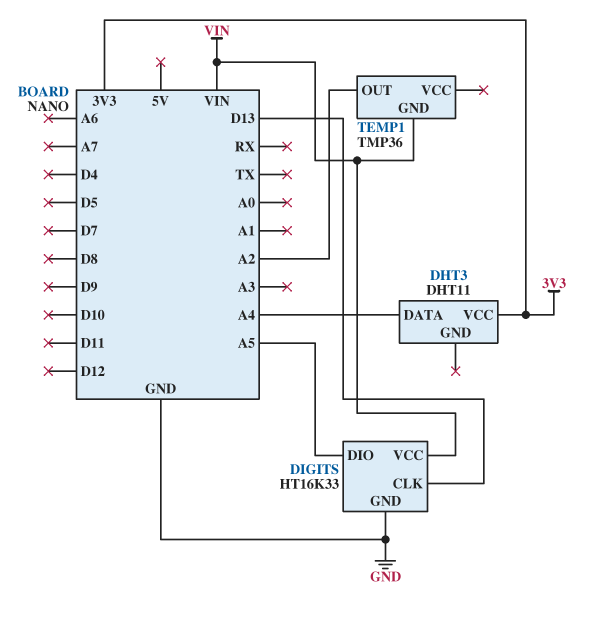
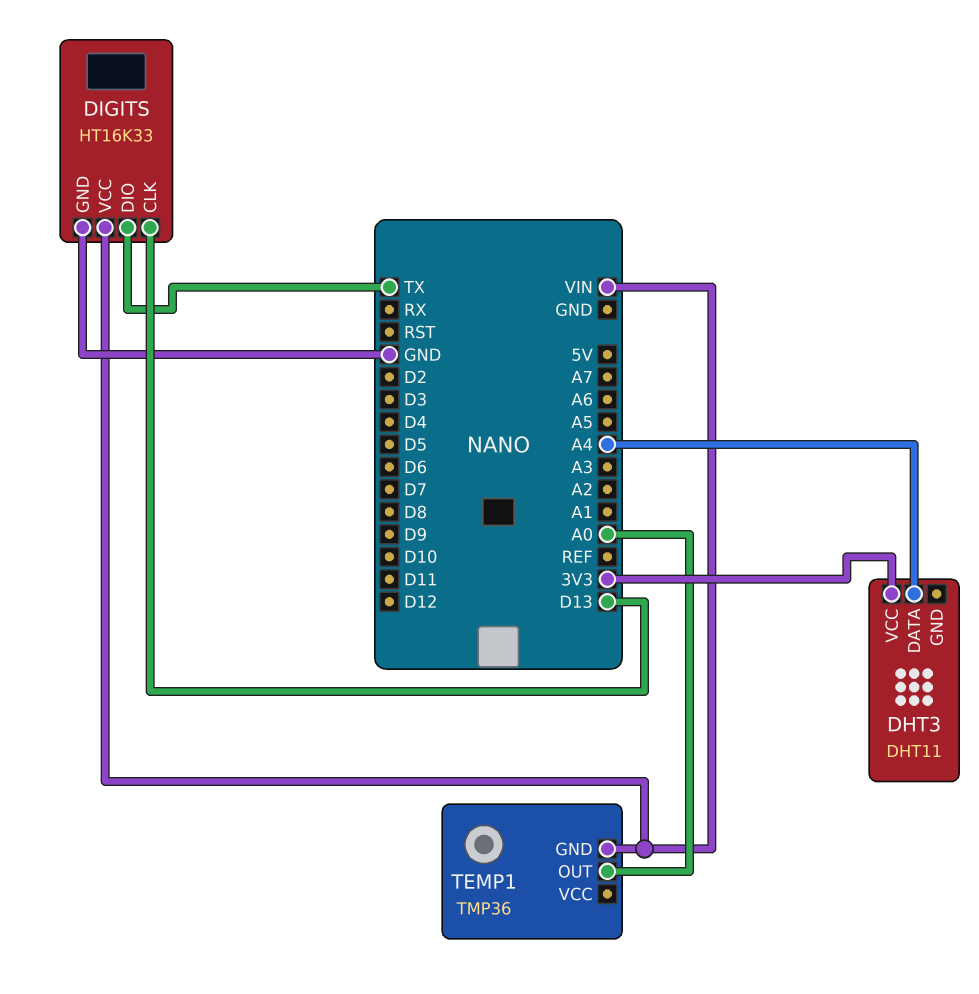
DIGITS pin DIO: A5 -> TX
TEMP1 pin OUT: A2 -> A0

